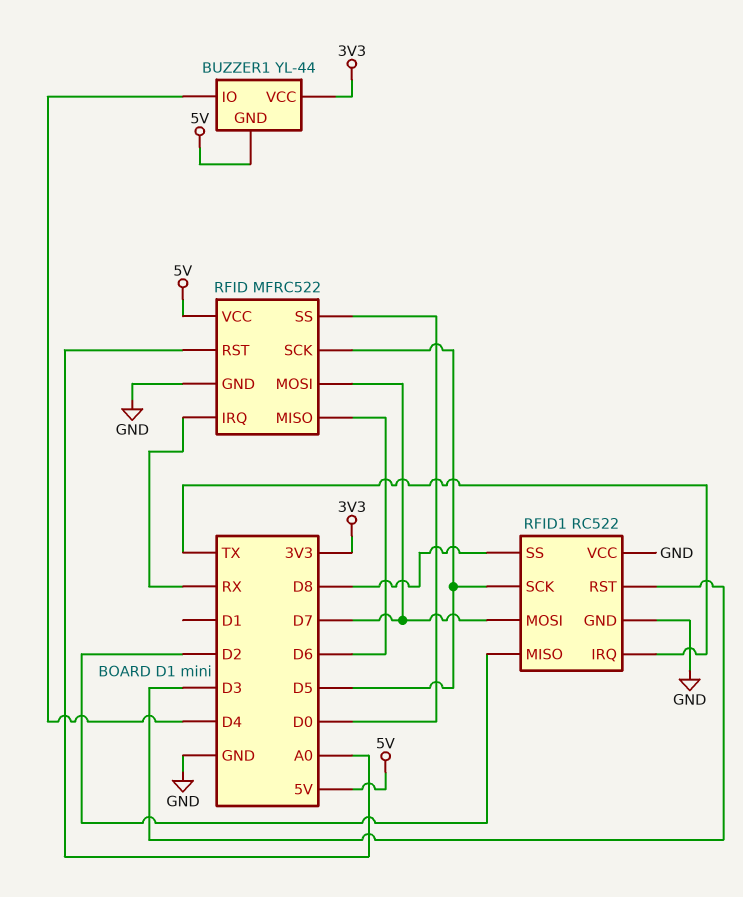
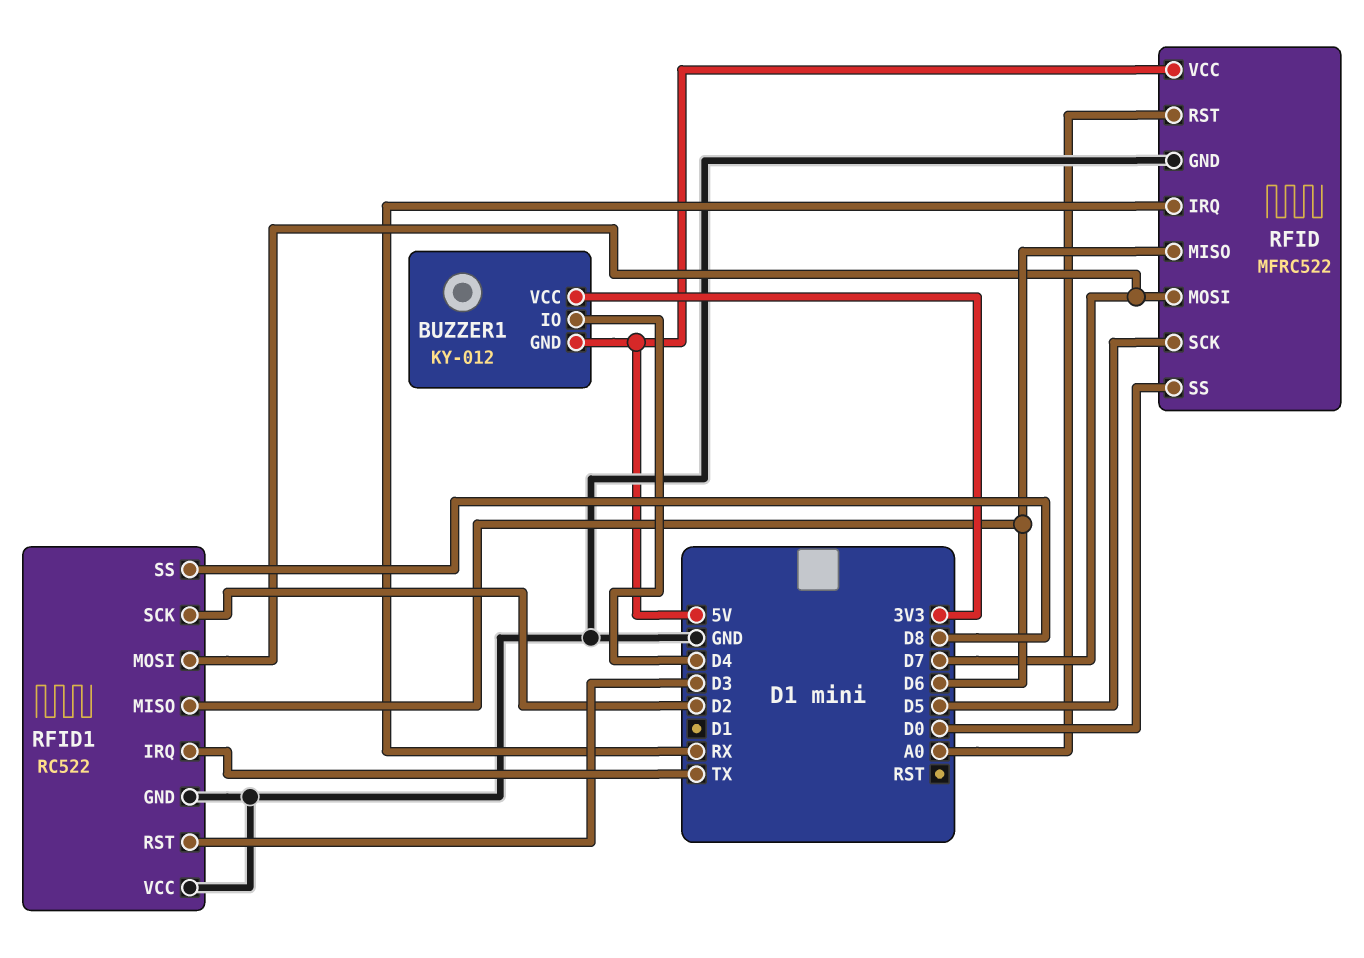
BUZZER1: YL-44 -> KY-012
RFID1 pin MISO: D2 -> D6
RFID1 pin SCK: D5 -> D2

